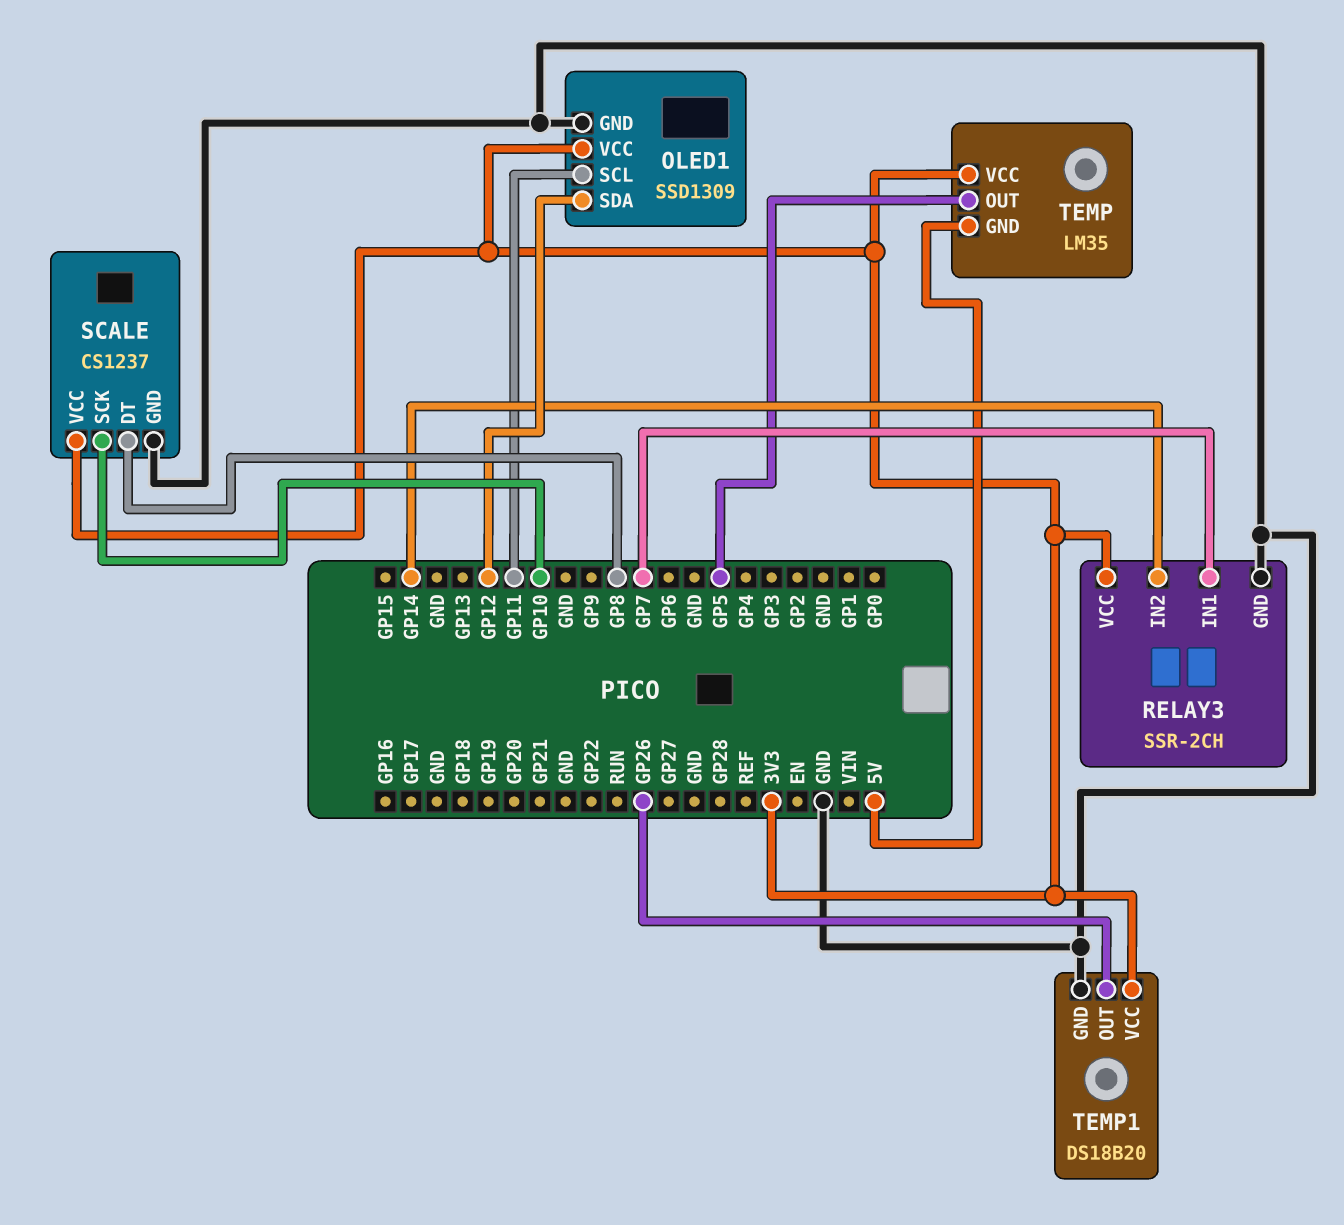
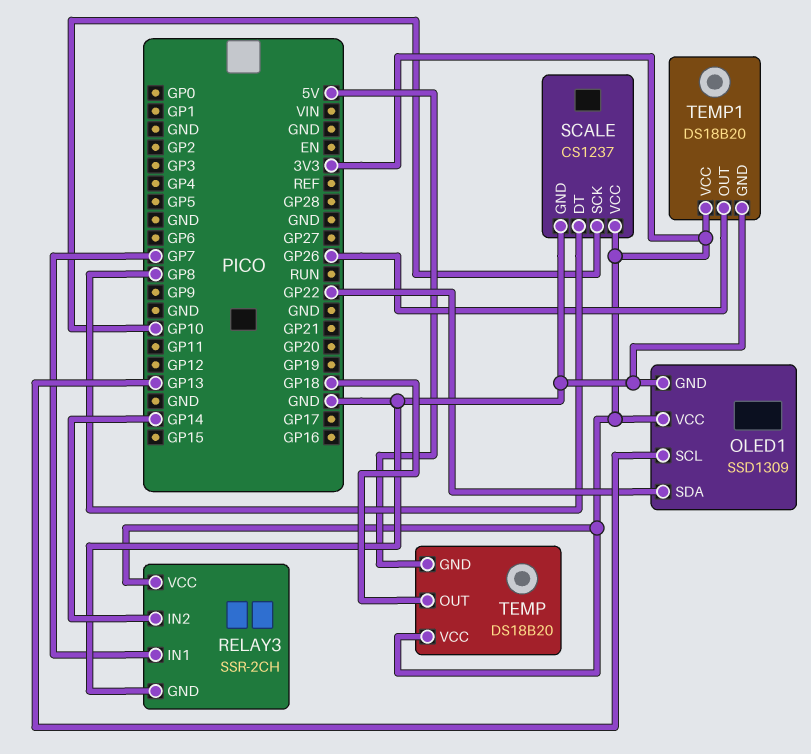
OLED1 pin SCL: GP11 -> GP13
OLED1 pin SDA: GP12 -> GP22
TEMP: LM35 -> DS18B20
TEMP pin OUT: GP5 -> GP18

